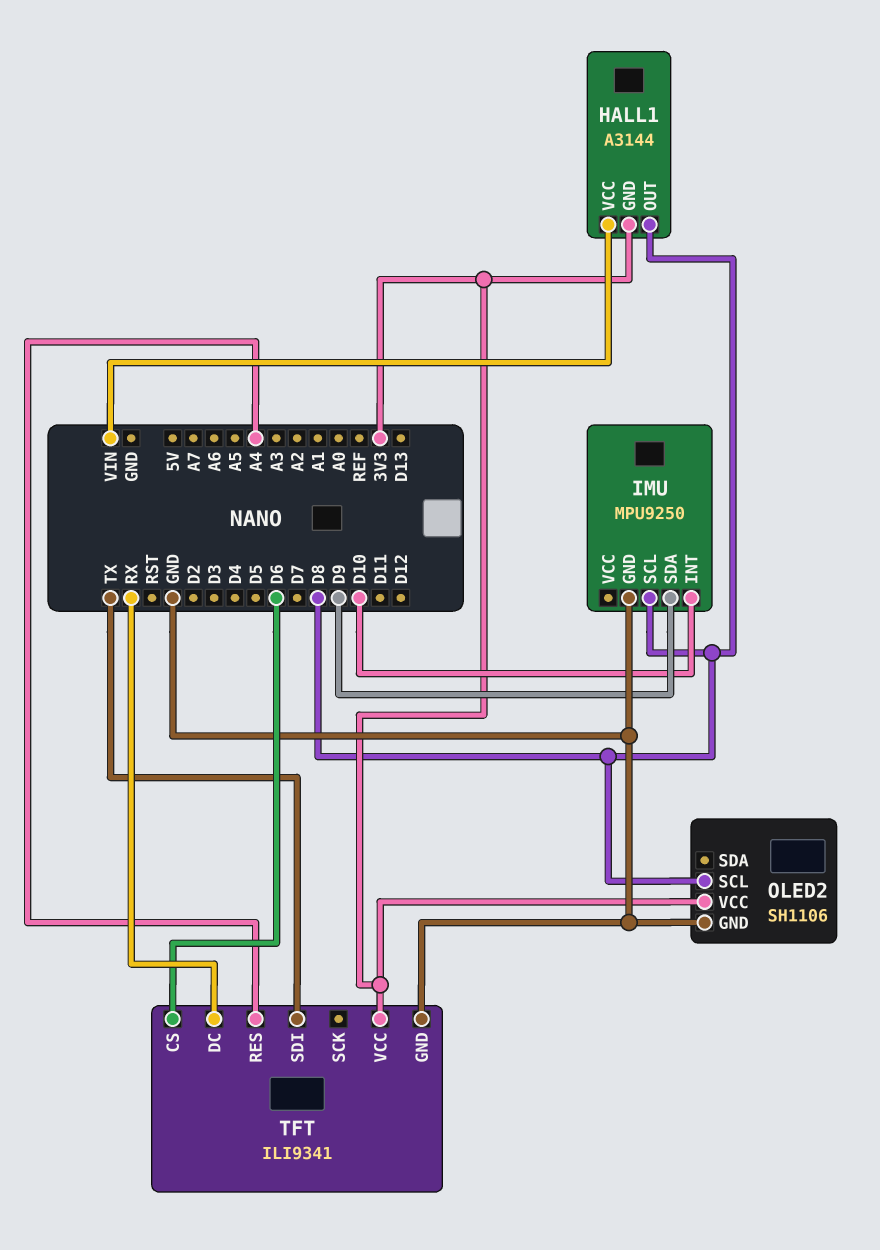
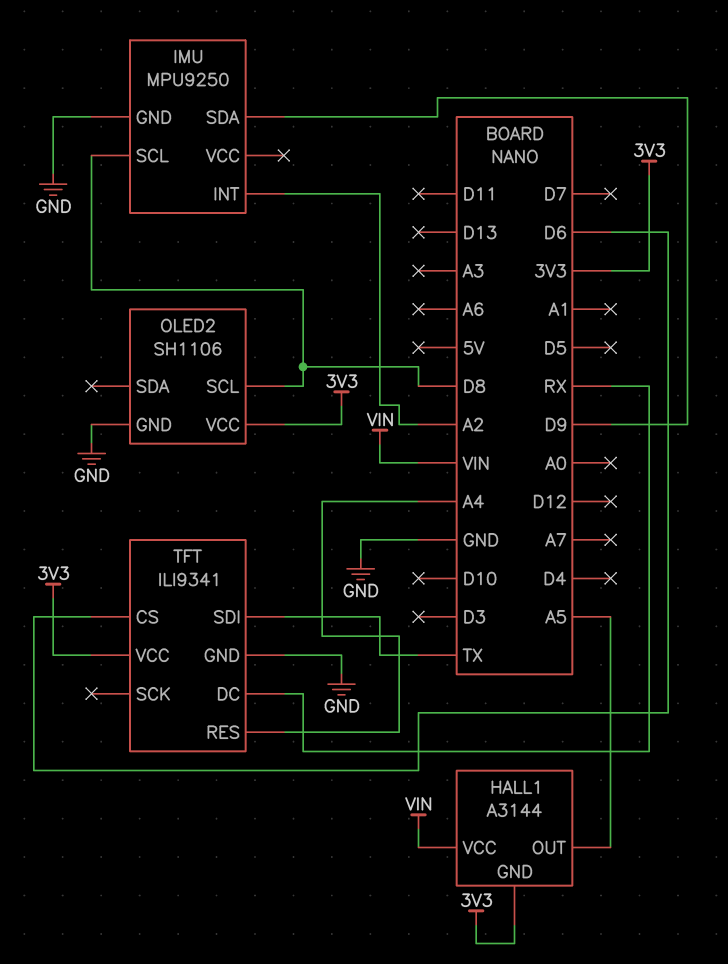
HALL1 pin OUT: D8 -> A5
IMU pin INT: D10 -> A2

